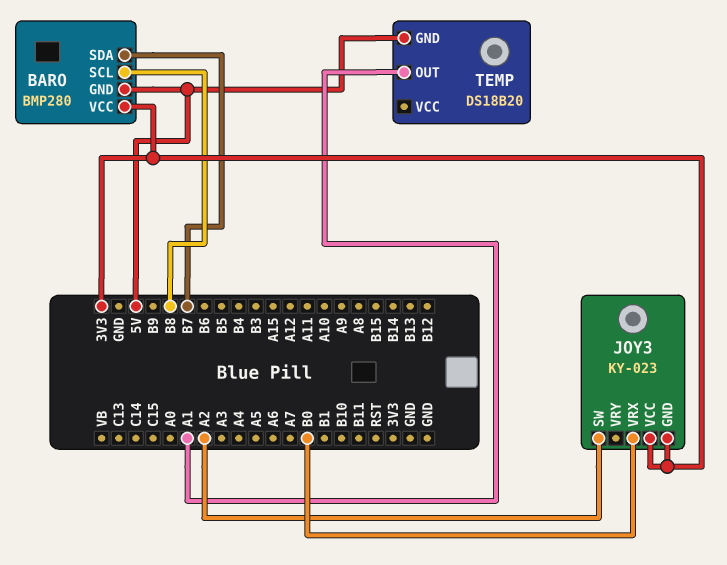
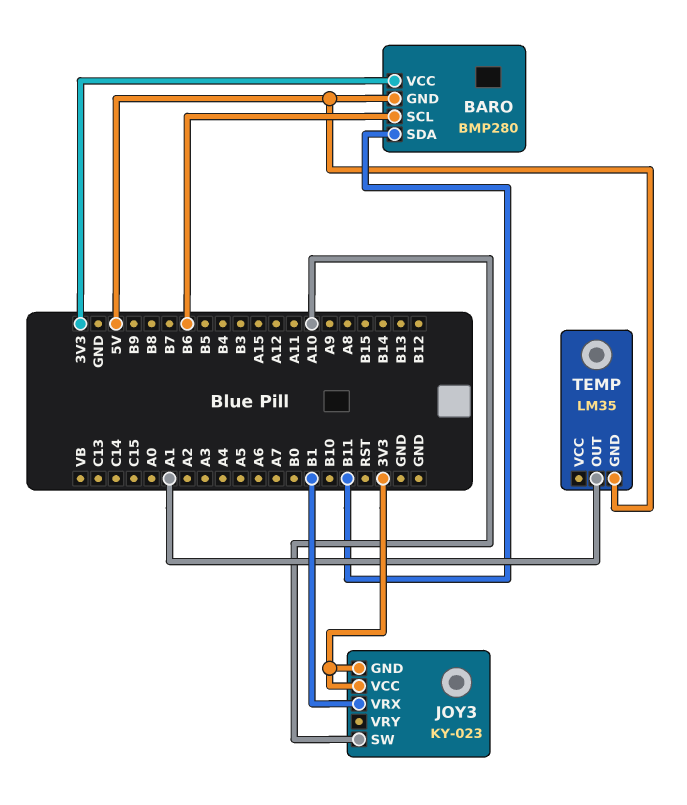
BARO pin SCL: B8 -> B6
BARO pin SDA: B7 -> B11
JOY3 pin SW: A2 -> A10
JOY3 pin VRX: B0 -> B1
TEMP: DS18B20 -> LM35

